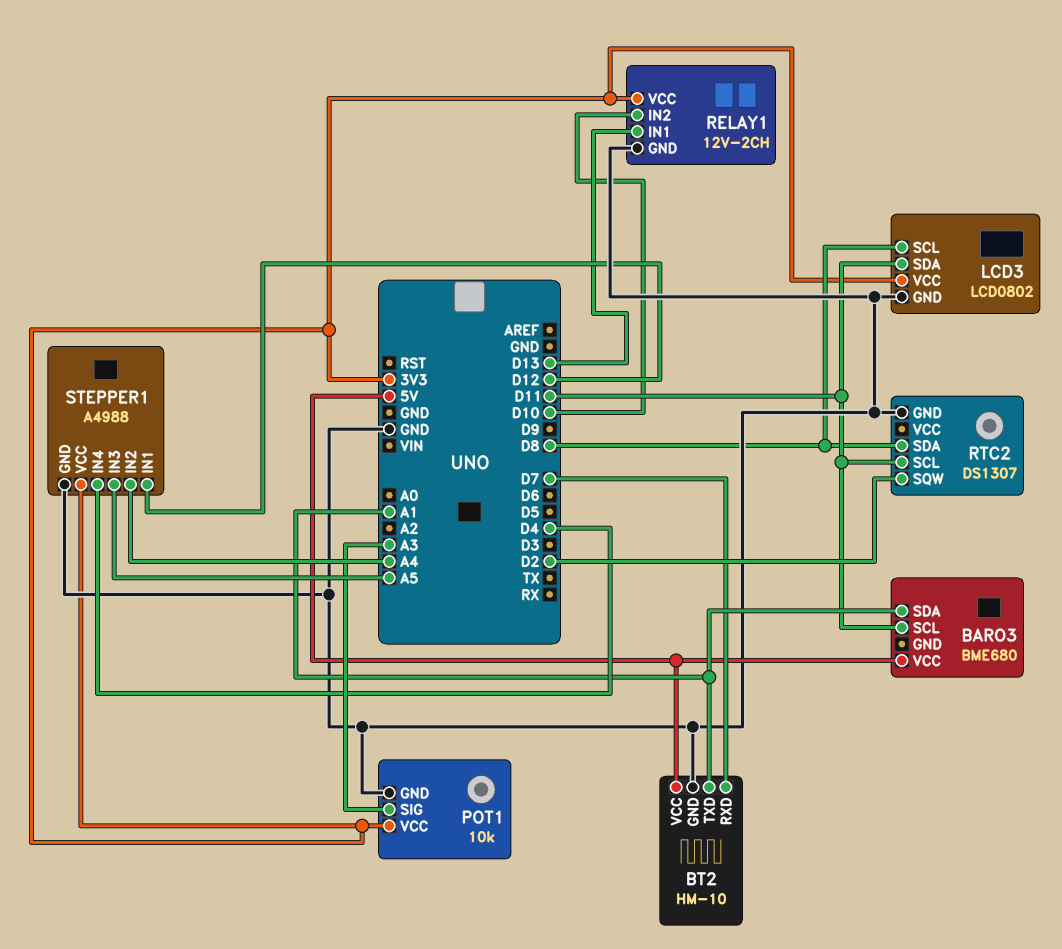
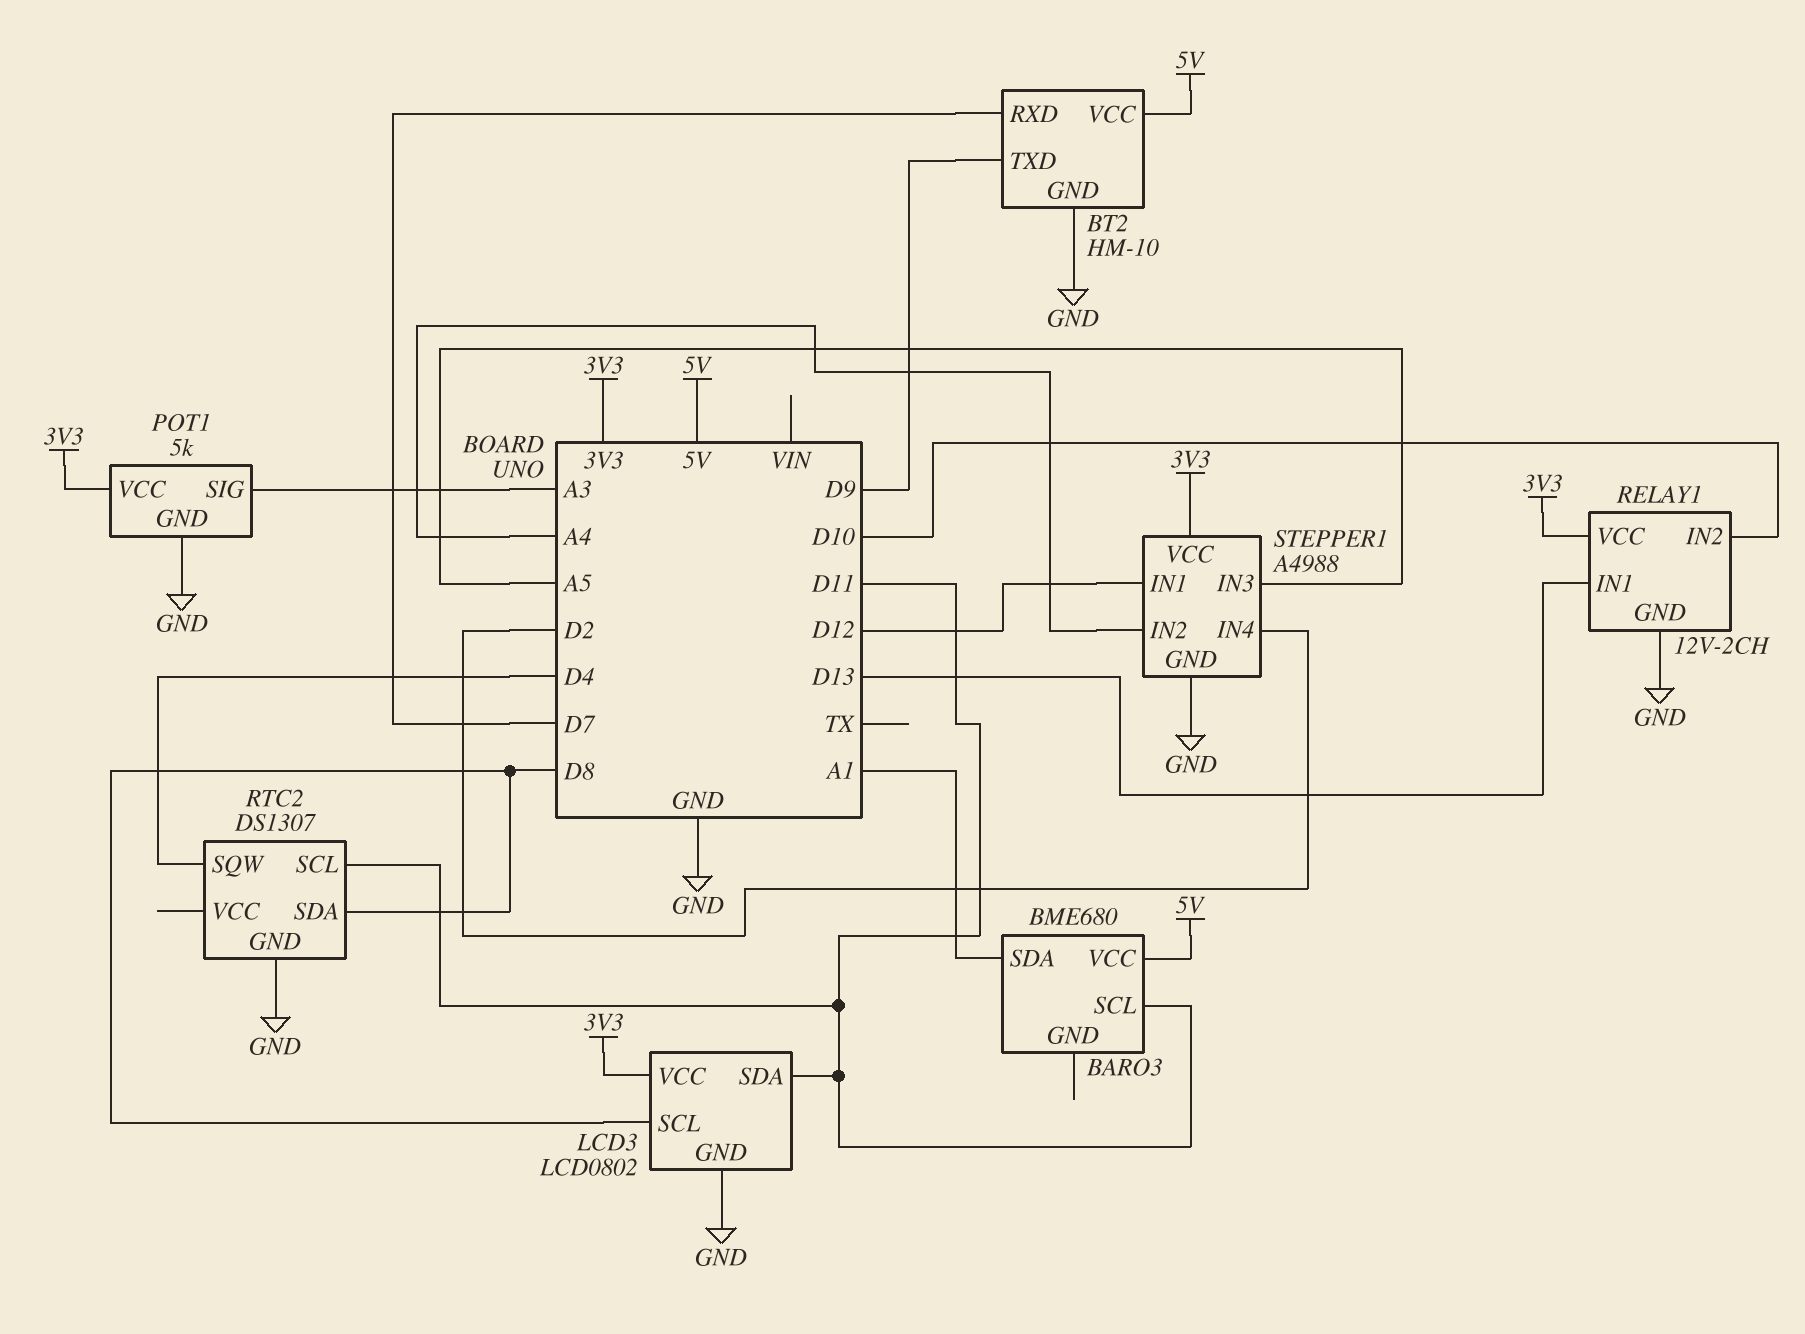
BT2 pin TXD: A1 -> D9
POT1: 10k -> 5k
RTC2 pin SQW: D2 -> D4
STEPPER1 pin IN4: D4 -> D2

